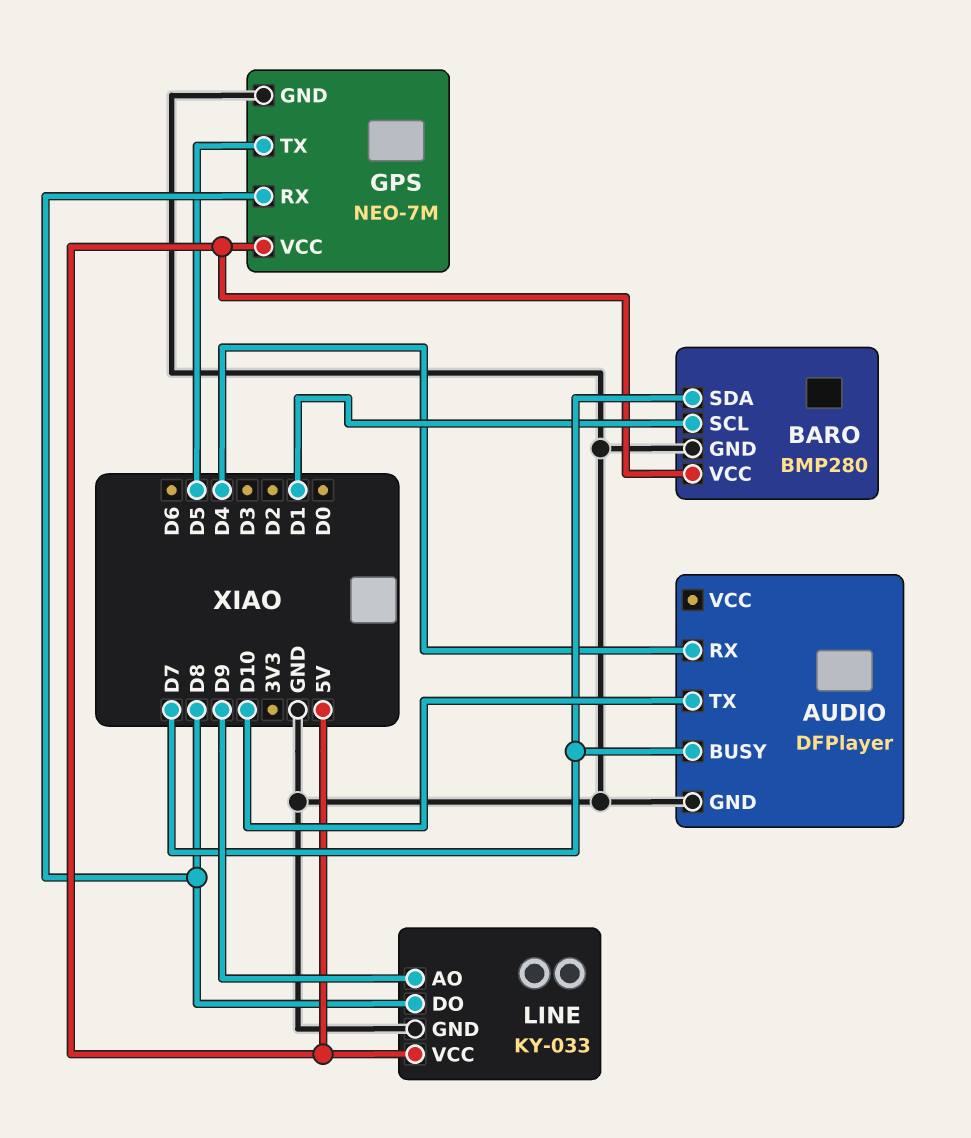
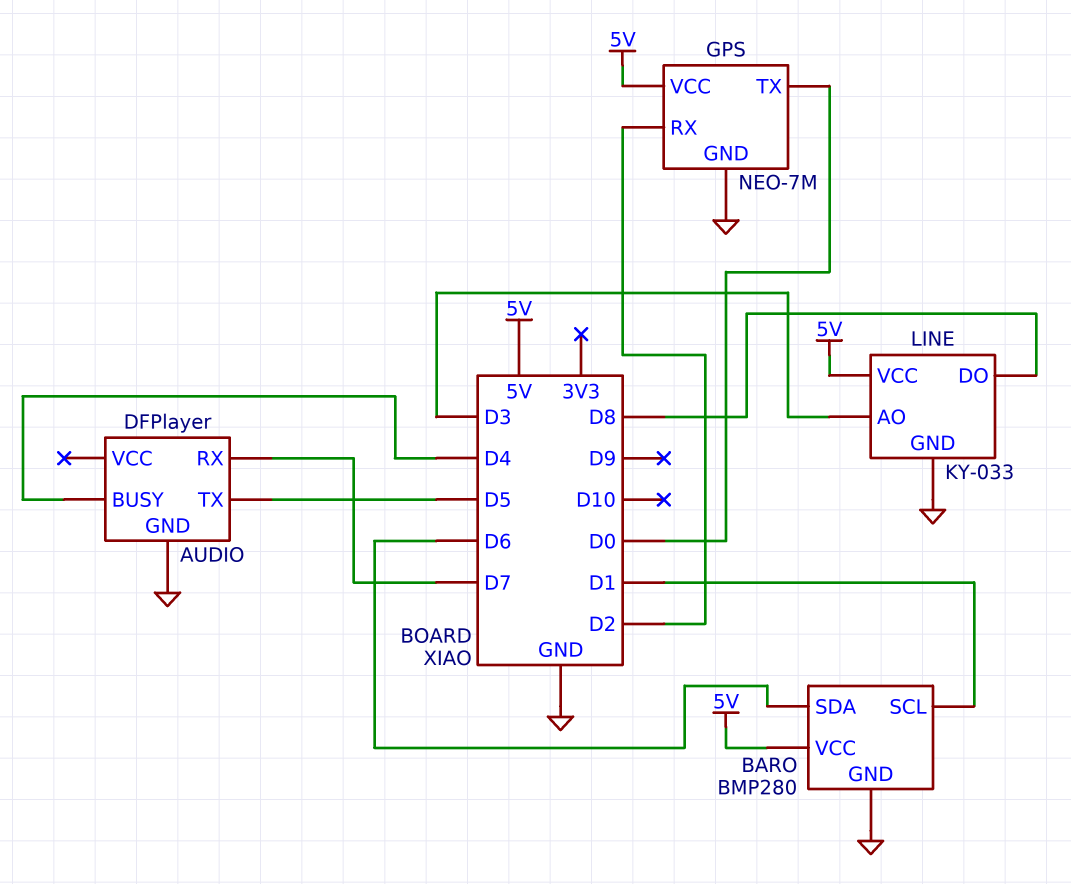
AUDIO pin BUSY: D7 -> D4
AUDIO pin RX: D4 -> D7
AUDIO pin TX: D10 -> D5
BARO pin SDA: D7 -> D6
GPS pin RX: D8 -> D2
GPS pin TX: D5 -> D0
LINE pin AO: D9 -> D3

